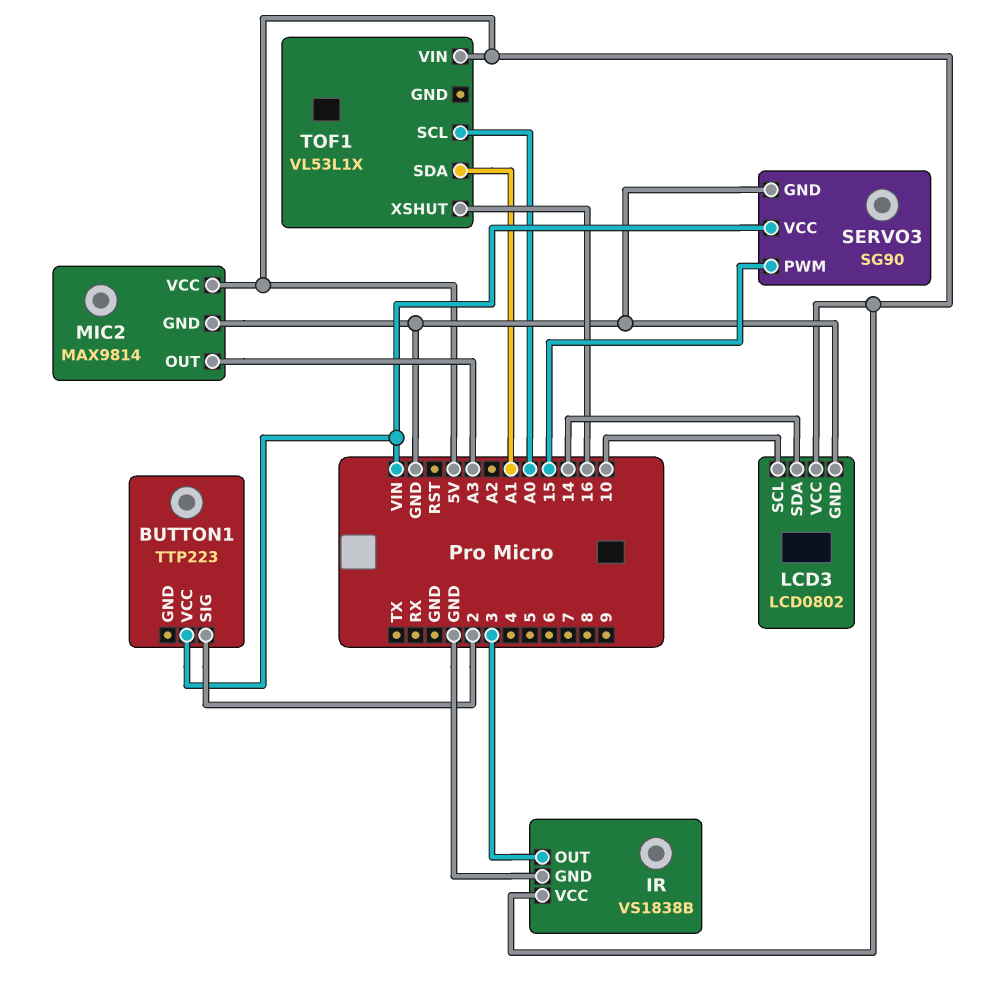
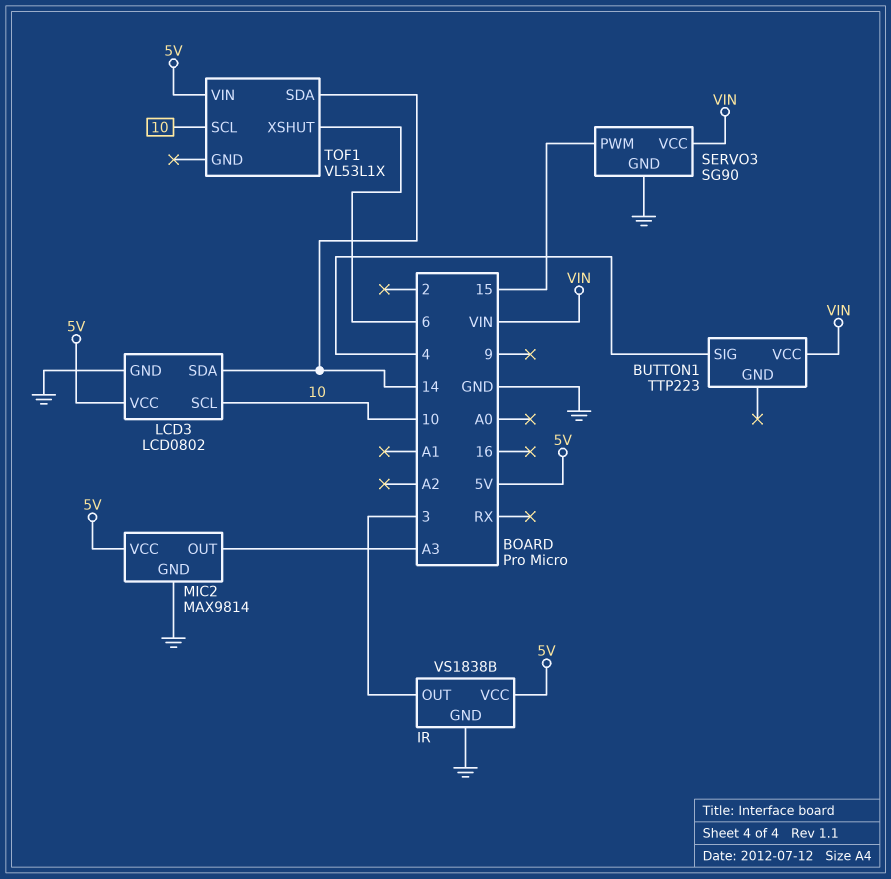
BUTTON1 pin SIG: 2 -> 4
TOF1 pin SCL: A0 -> 10
TOF1 pin SDA: A1 -> 14
TOF1 pin XSHUT: 16 -> 6

